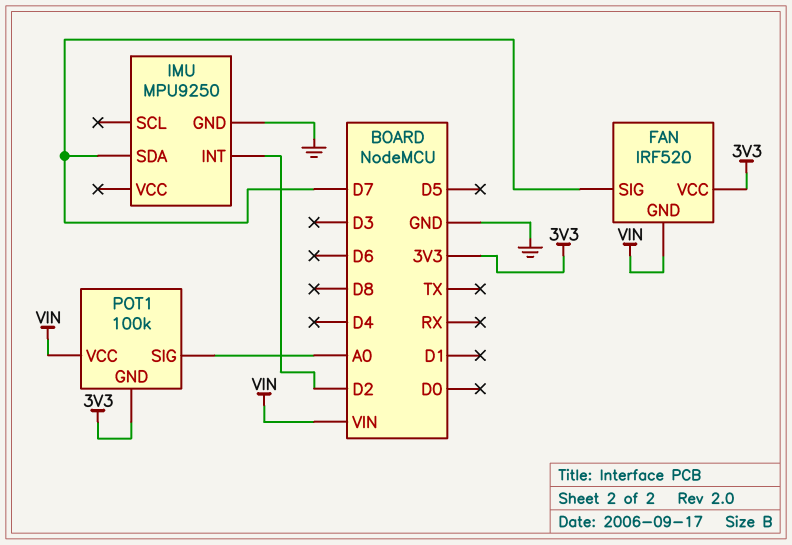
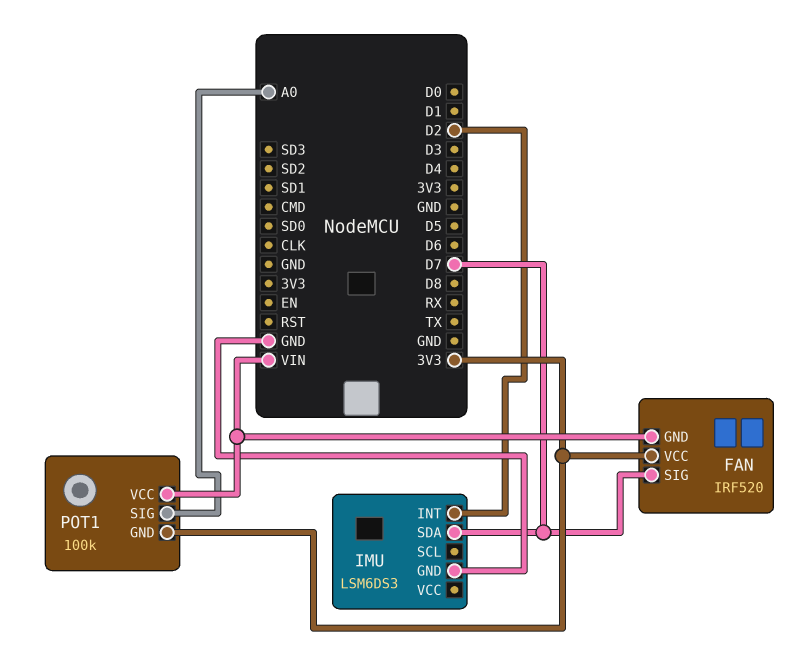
IMU: MPU9250 -> LSM6DS3

